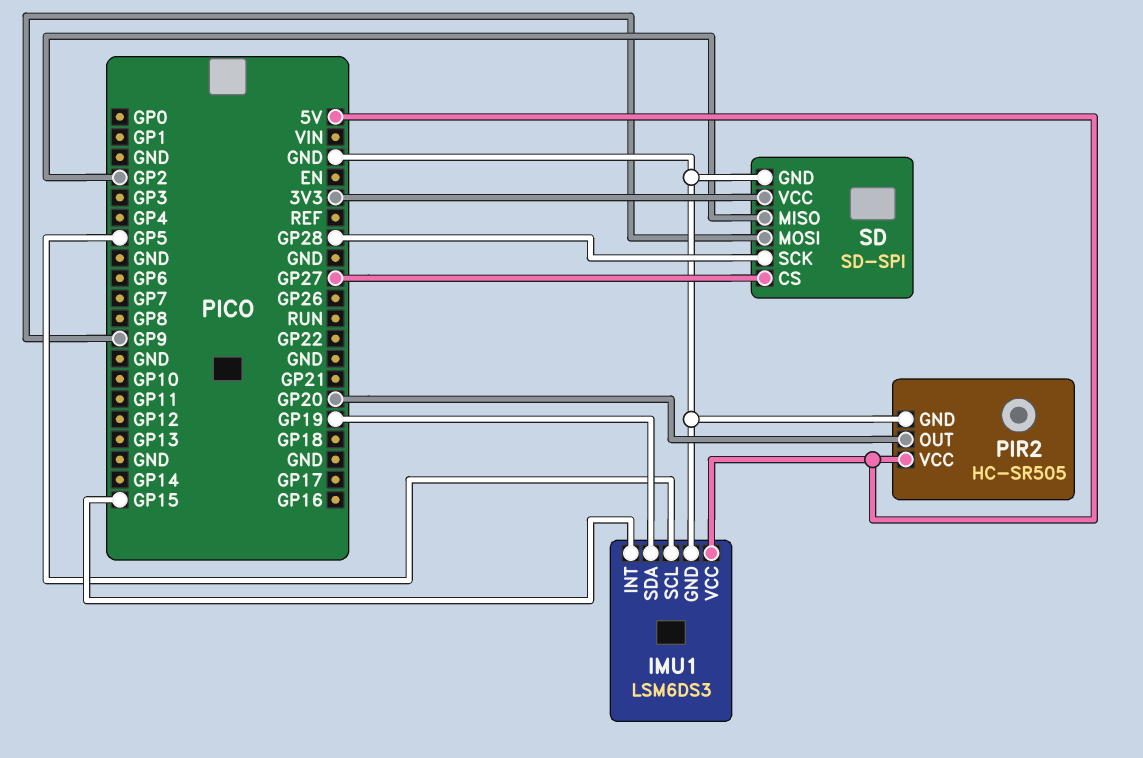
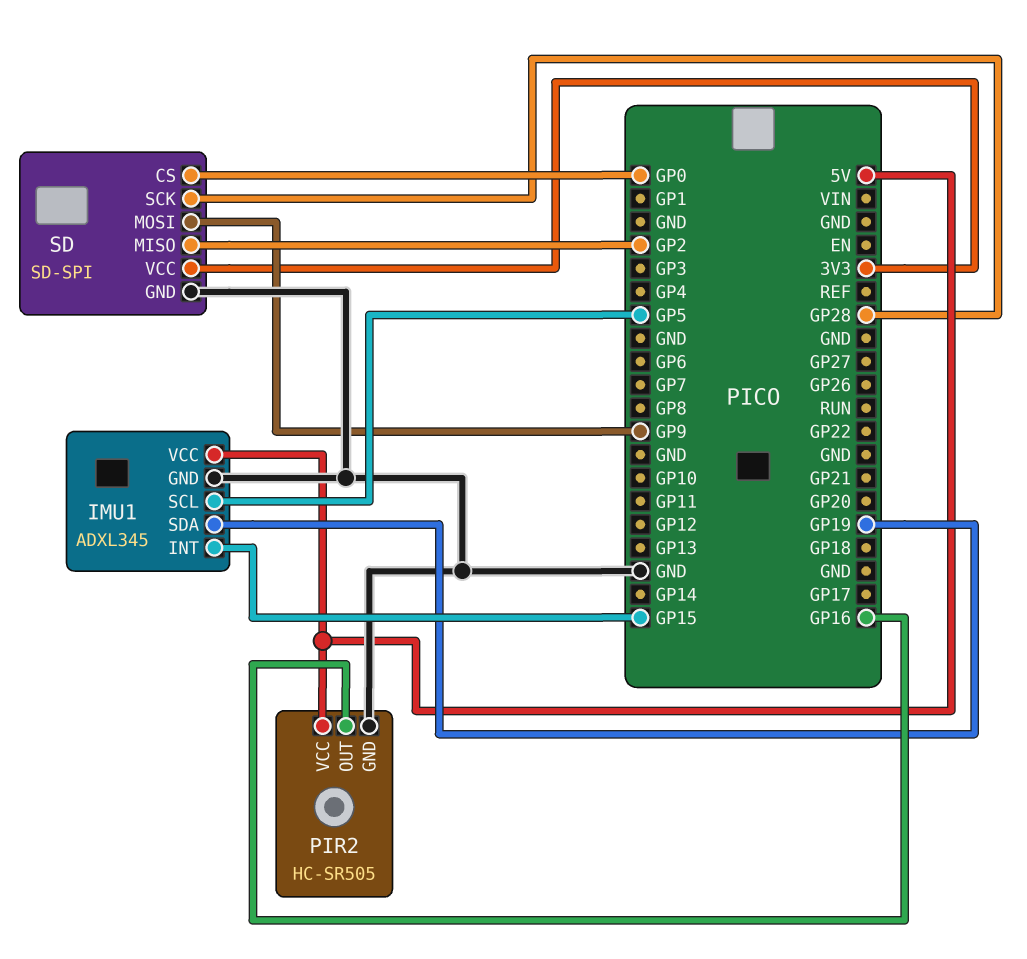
IMU1: LSM6DS3 -> ADXL345
PIR2 pin OUT: GP20 -> GP16
SD pin CS: GP27 -> GP0

